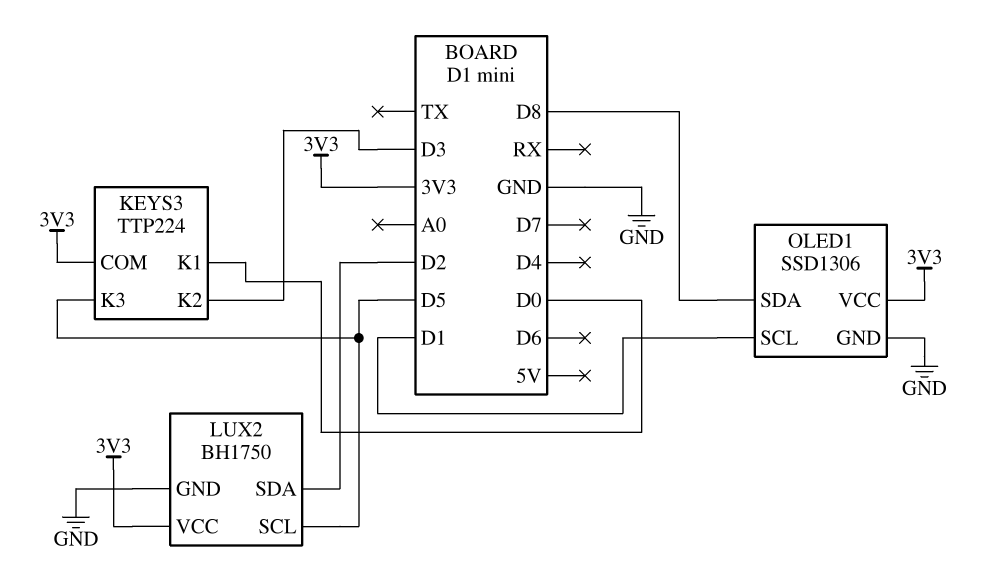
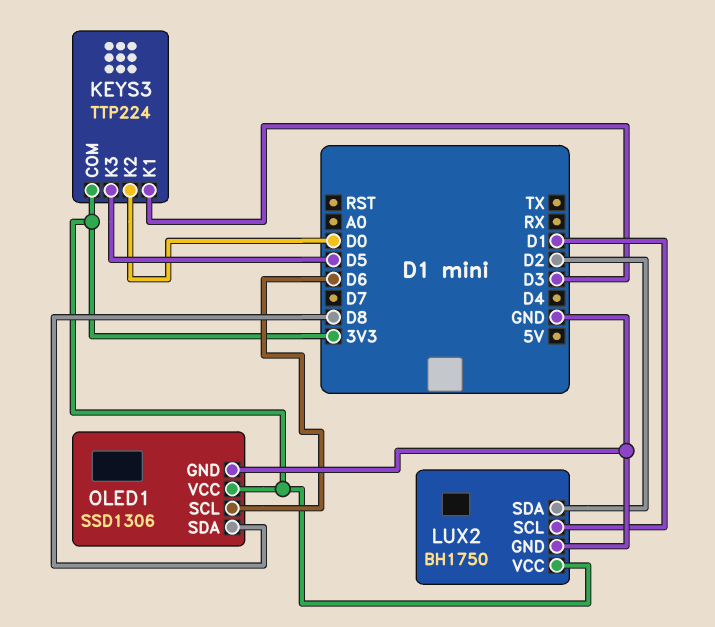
KEYS3 pin K1: D0 -> D3
KEYS3 pin K2: D3 -> D0
LUX2 pin SCL: D5 -> D1
OLED1 pin SCL: D1 -> D6

